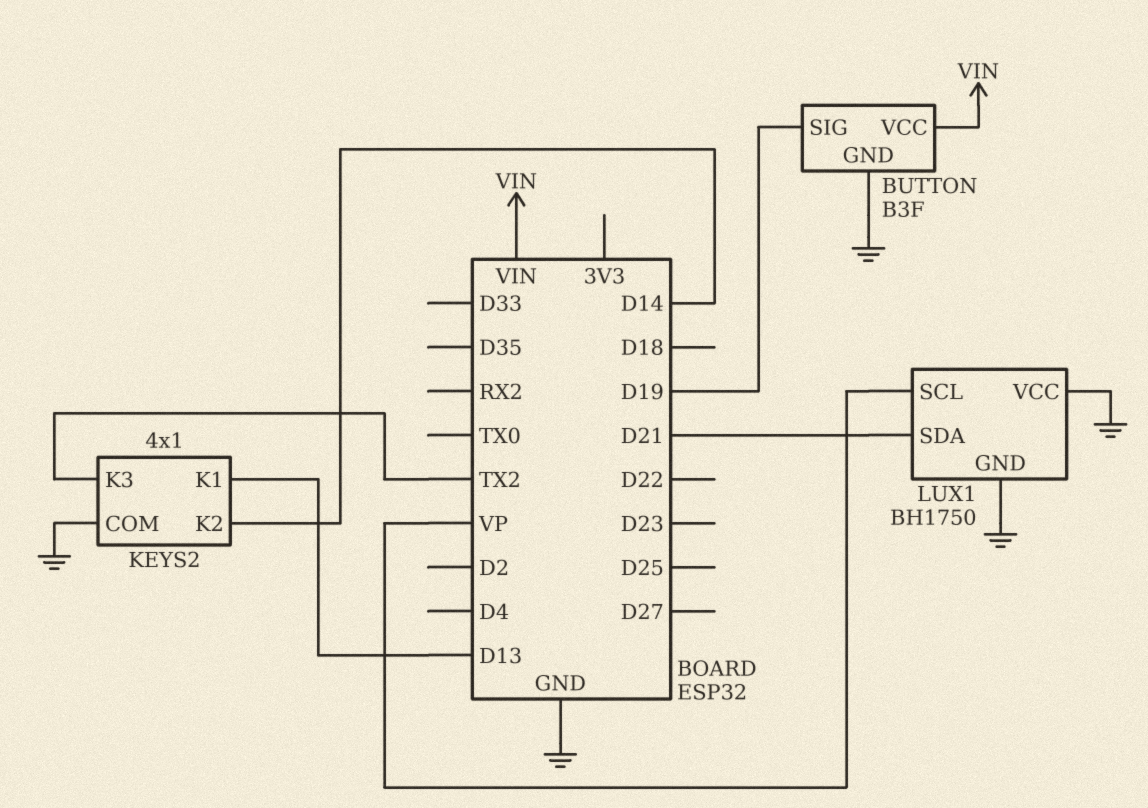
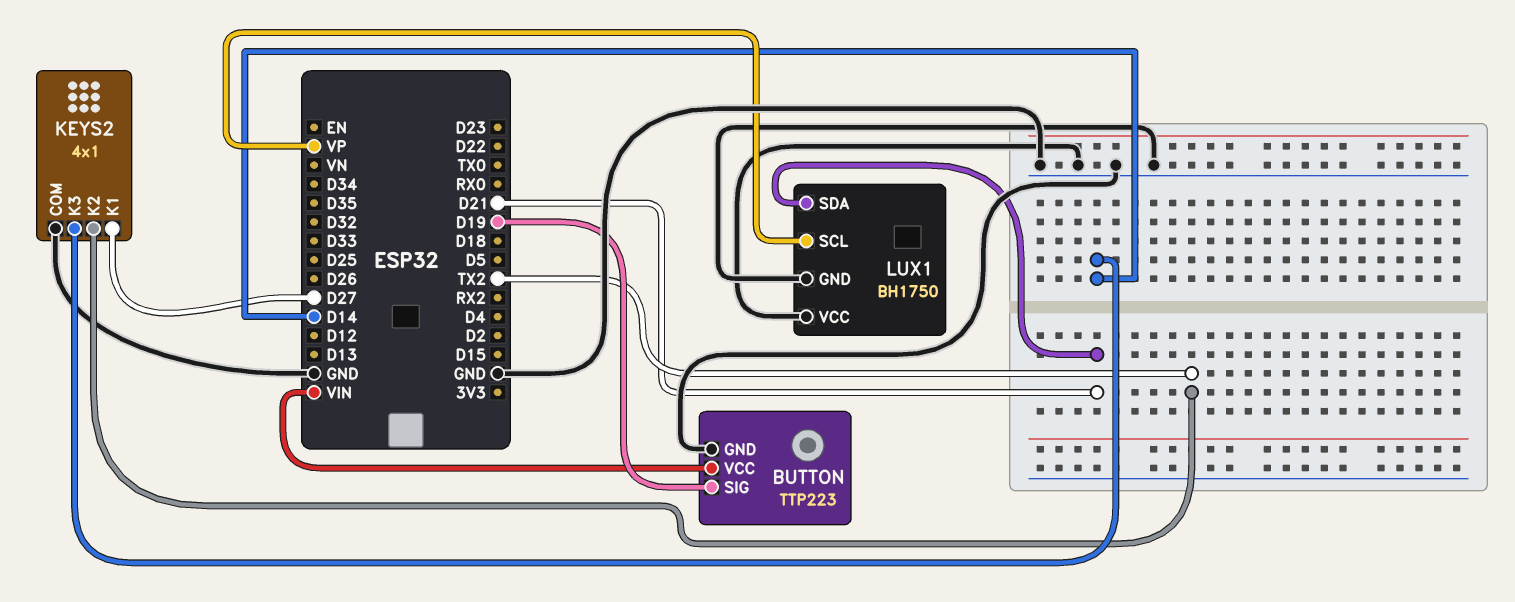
BUTTON: B3F -> TTP223
KEYS2 pin K1: D13 -> D27
KEYS2 pin K2: D14 -> TX2
KEYS2 pin K3: TX2 -> D14

